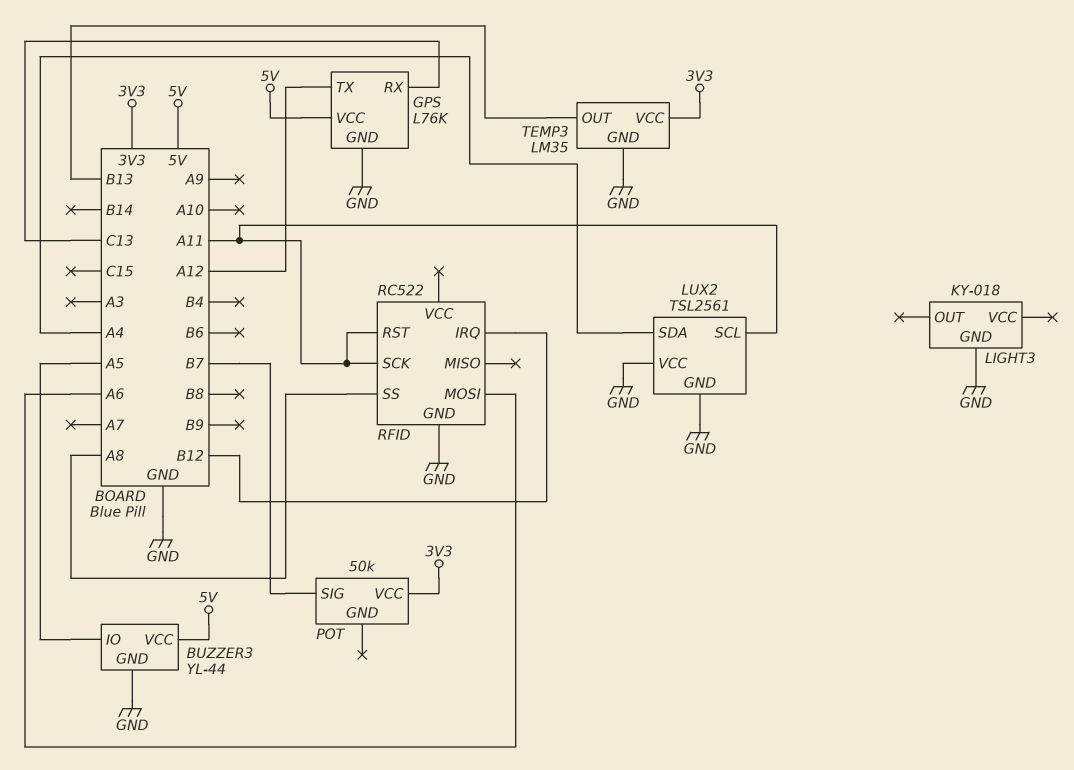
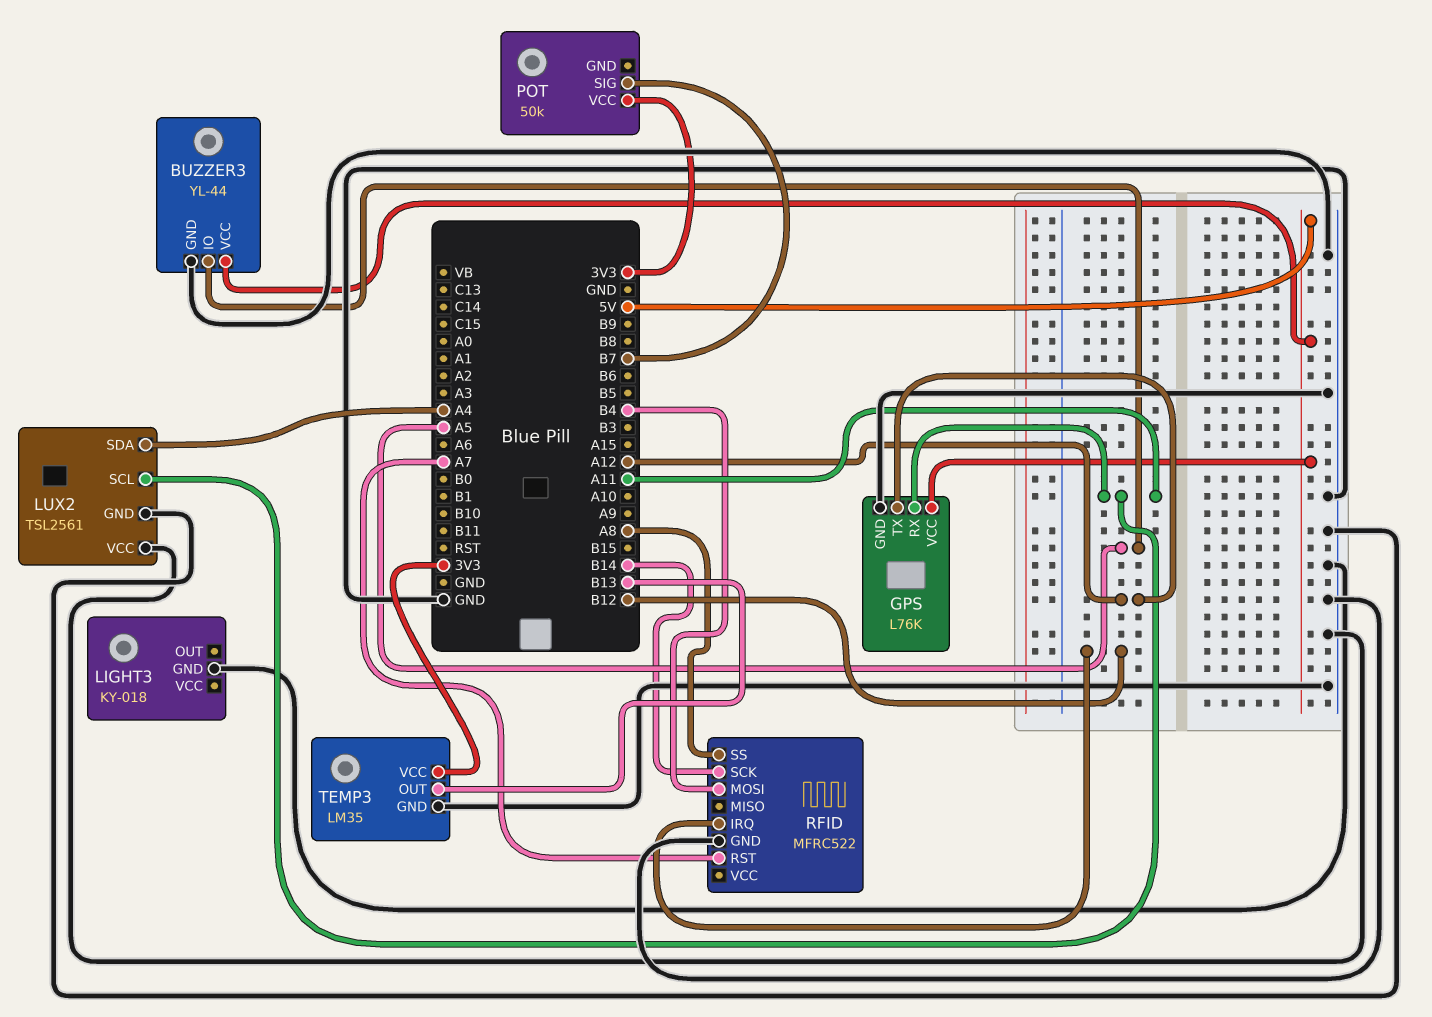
GPS pin RX: C13 -> A11
RFID: RC522 -> MFRC522
RFID pin MOSI: A6 -> B4
RFID pin RST: A11 -> A7
RFID pin SCK: A11 -> B14

